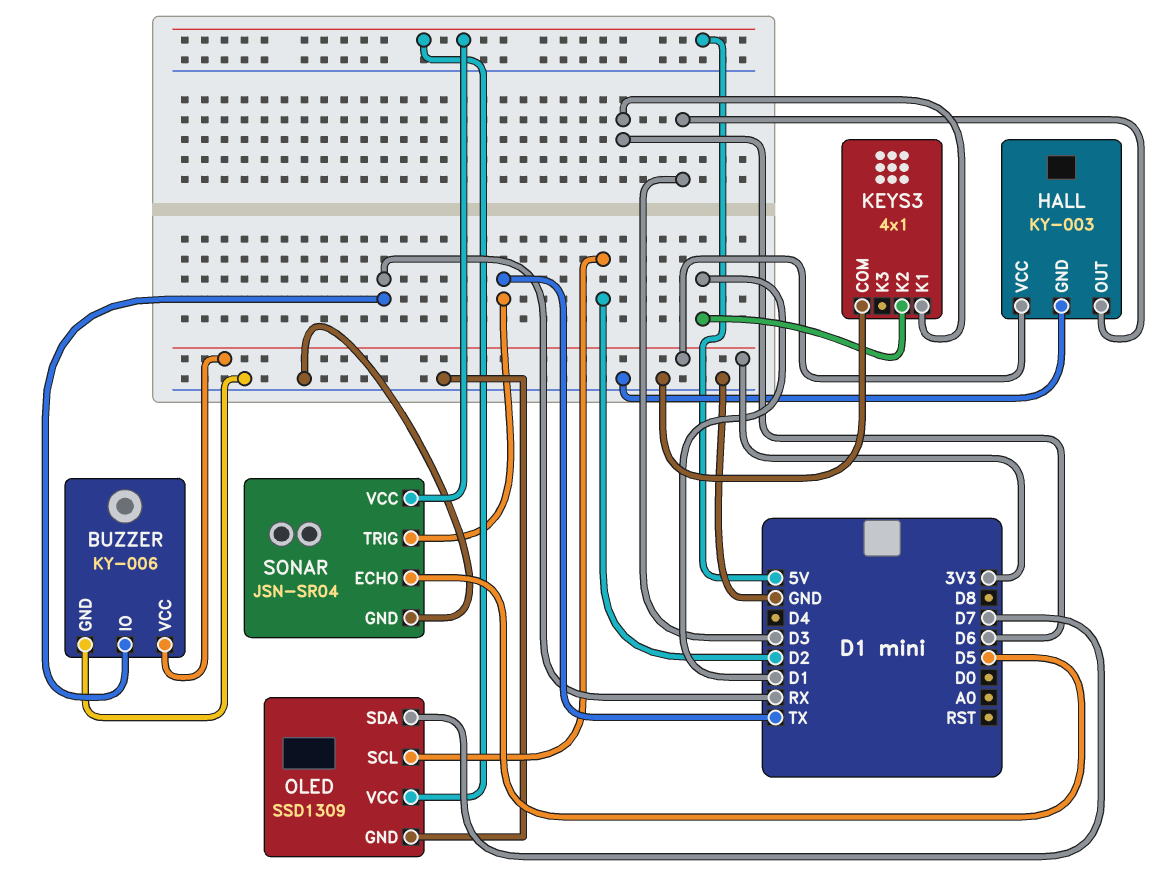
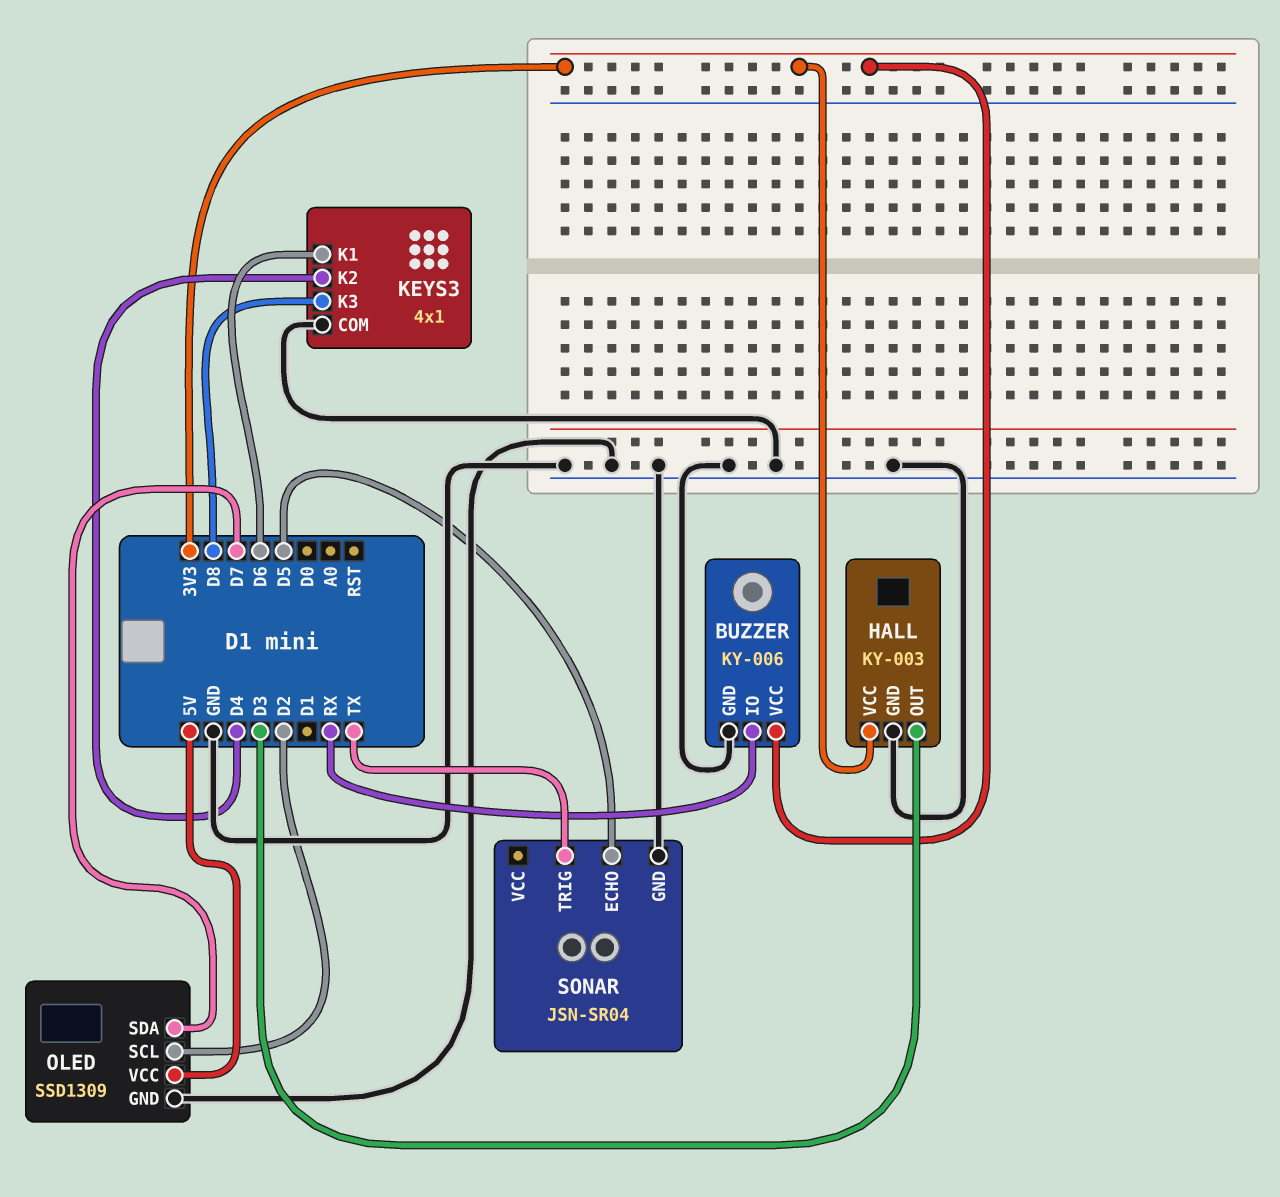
KEYS3 pin K2: D1 -> D4
KEYS3 pin K3: none -> D8
SONAR pin VCC: 5V -> none

